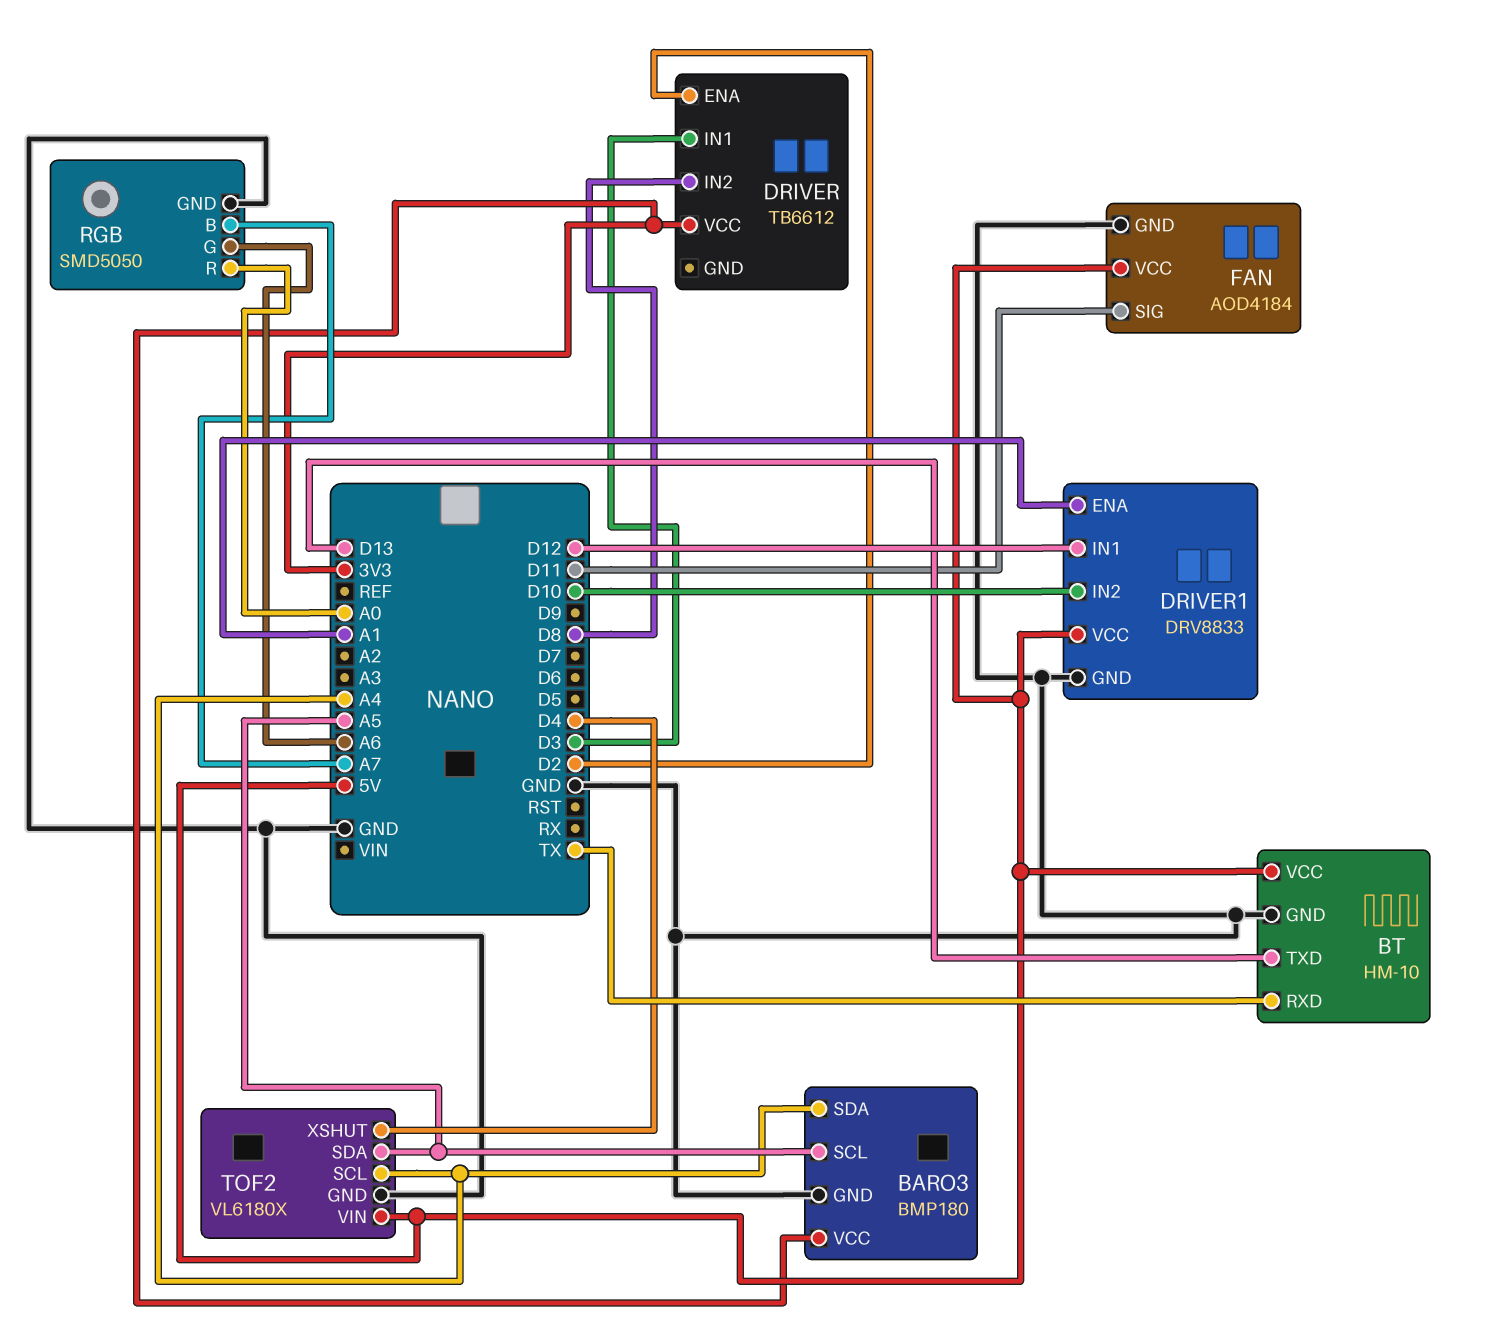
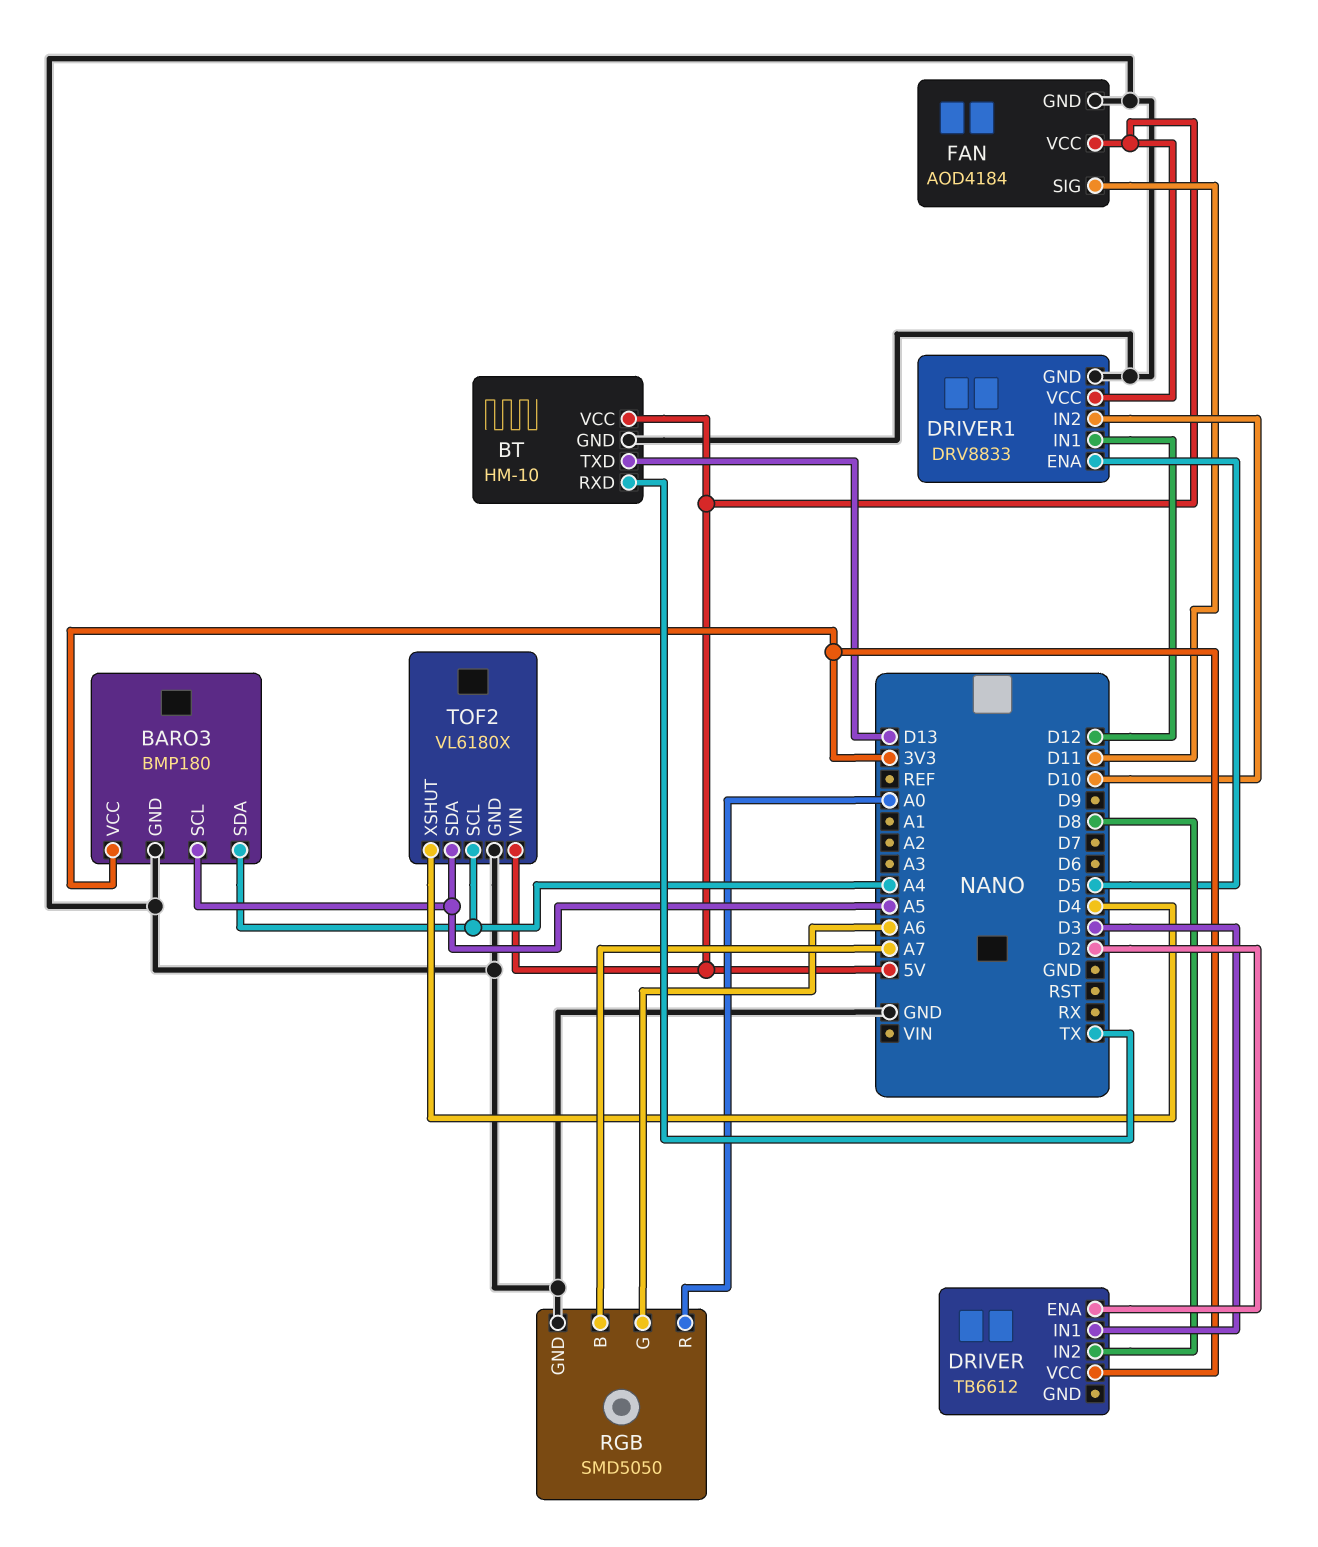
DRIVER1 pin ENA: A1 -> D5

